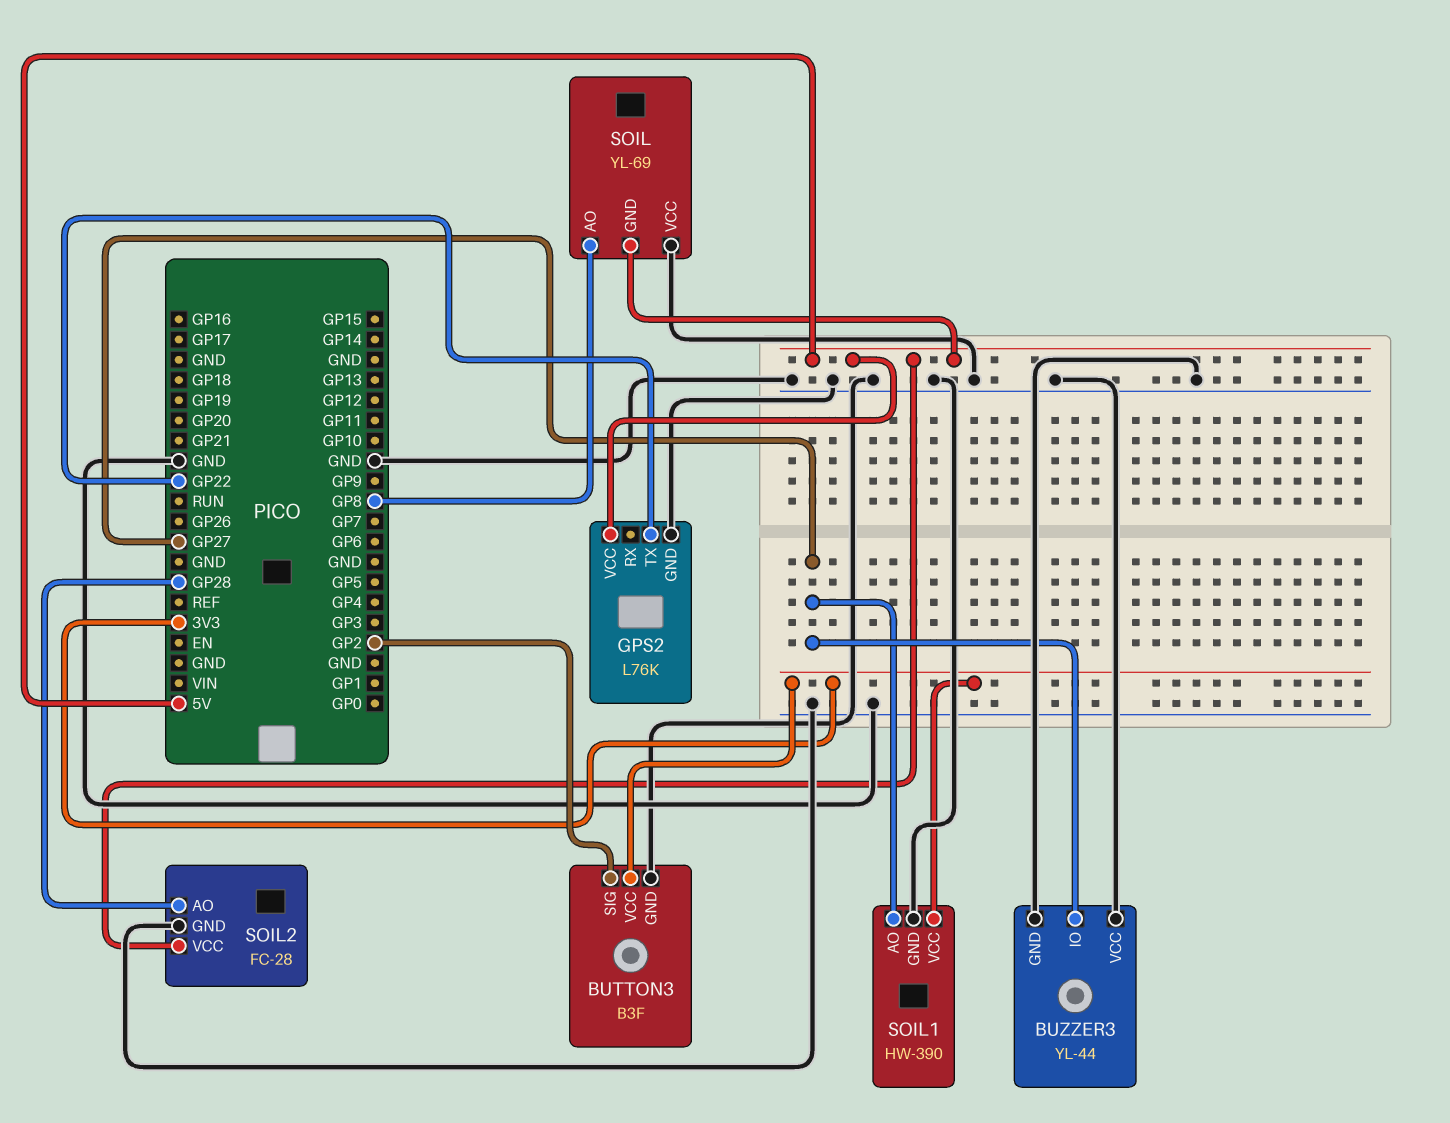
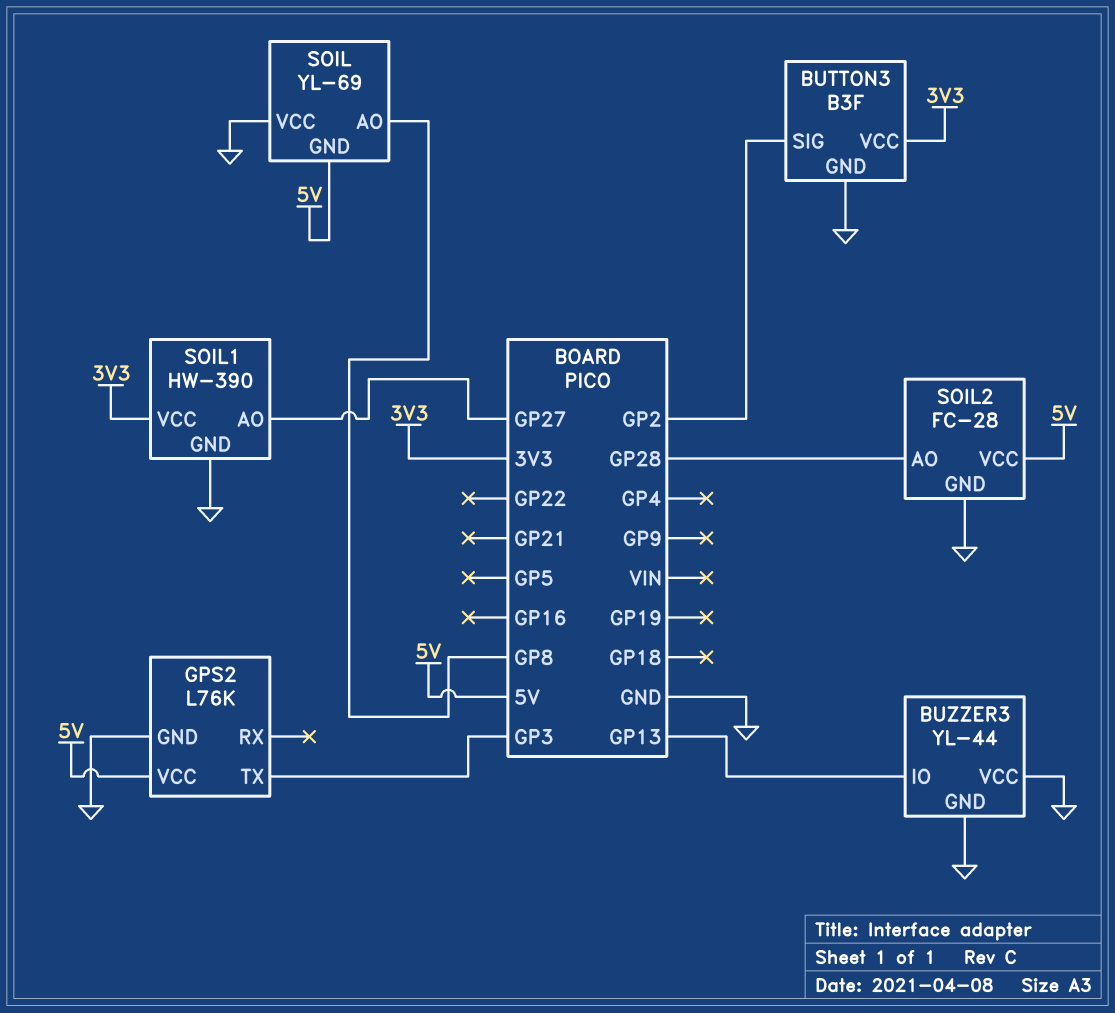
BUZZER3 pin IO: GP27 -> GP13
GPS2 pin TX: GP22 -> GP3

